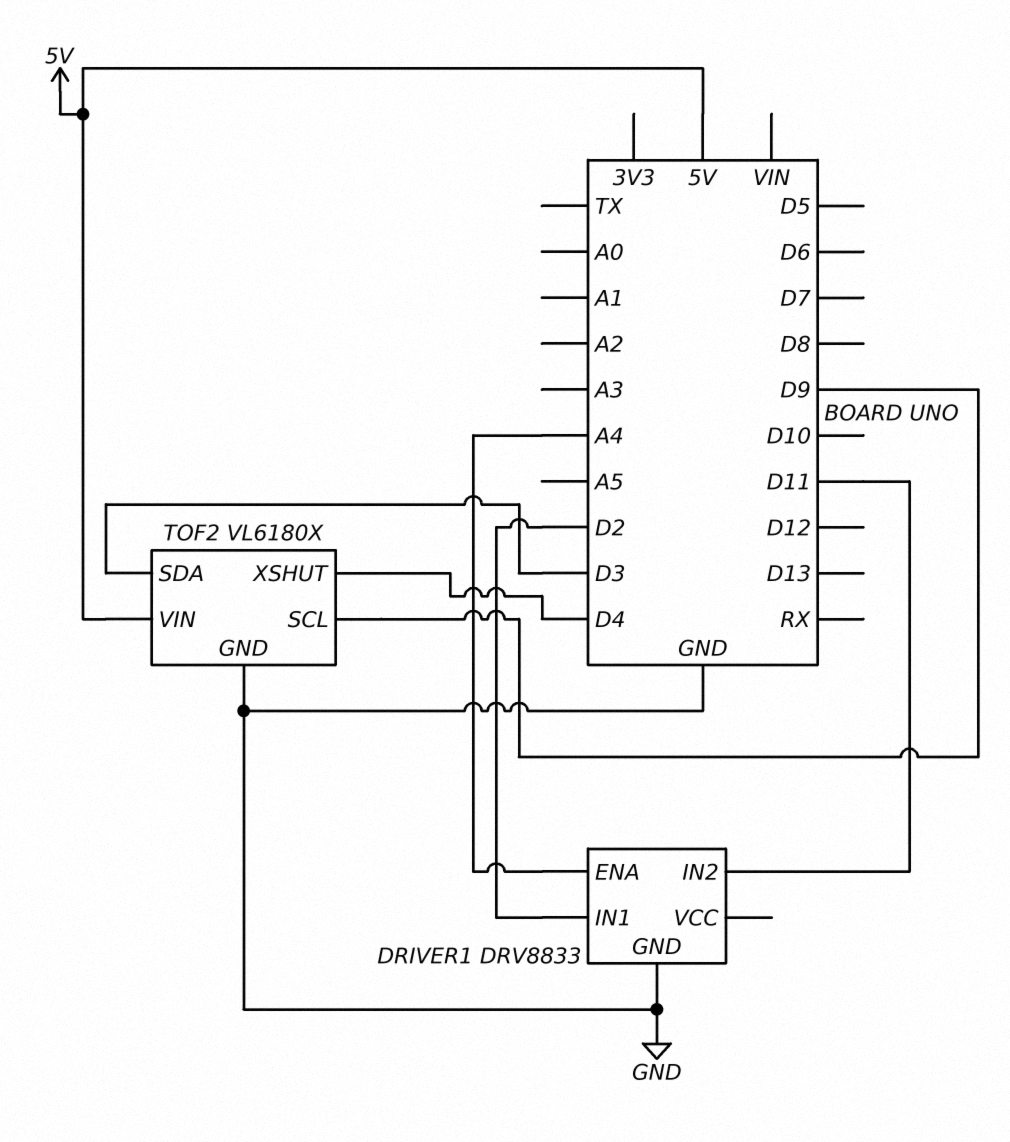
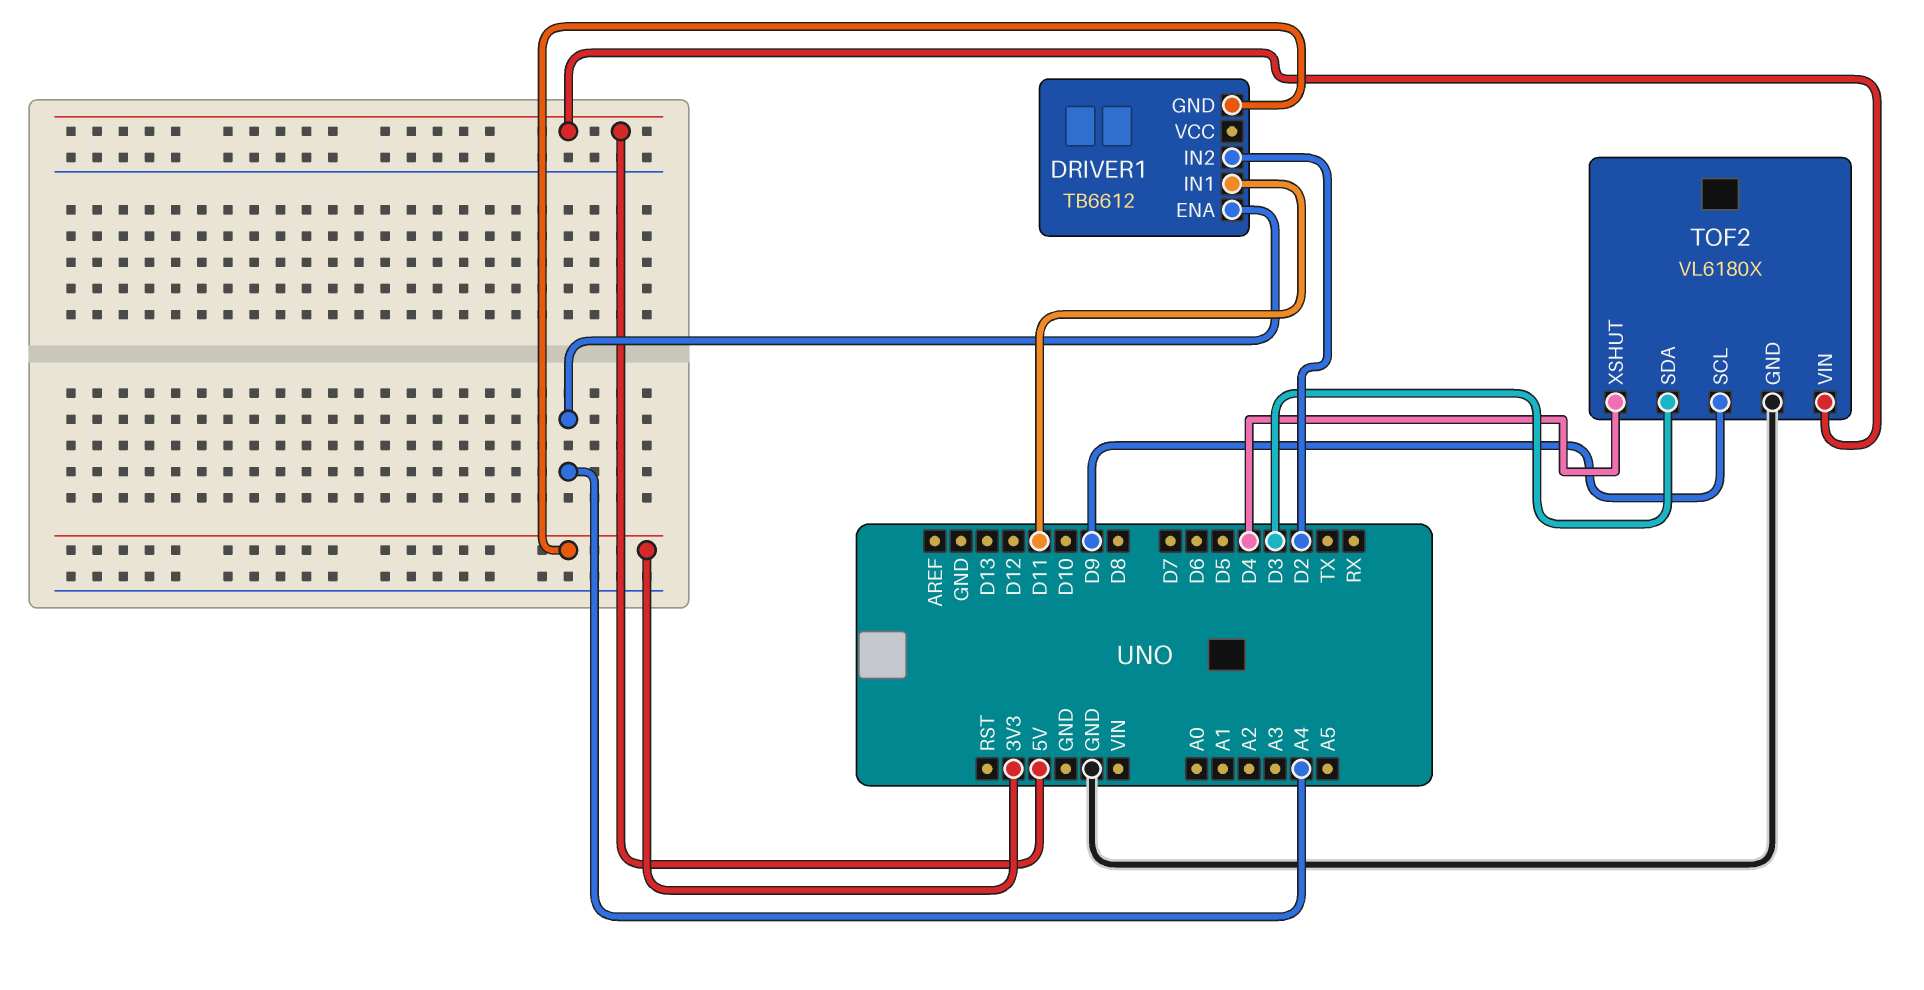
DRIVER1: DRV8833 -> TB6612
DRIVER1 pin GND: GND -> 3V3
DRIVER1 pin IN1: D2 -> D11
DRIVER1 pin IN2: D11 -> D2

